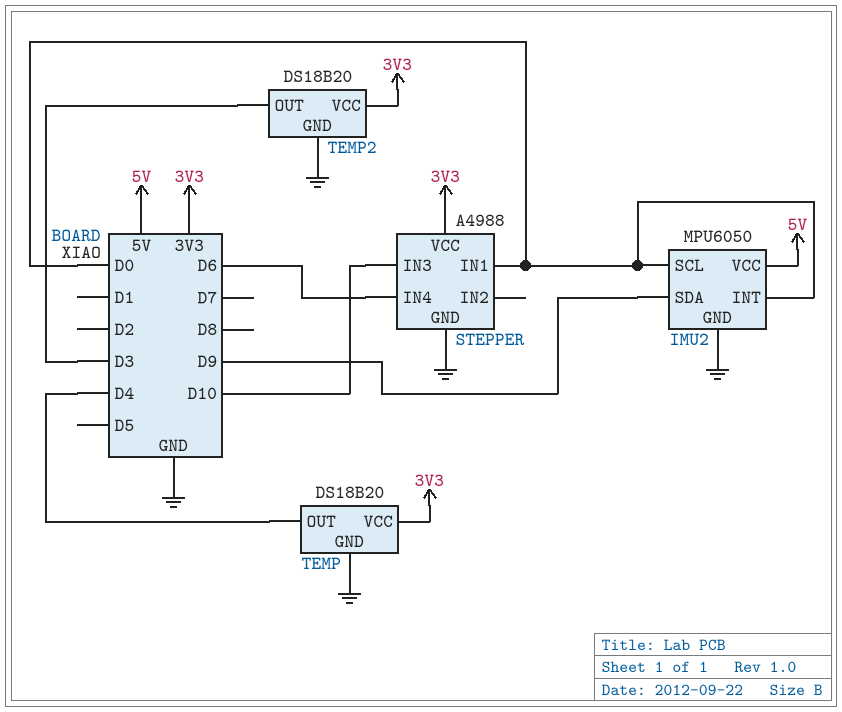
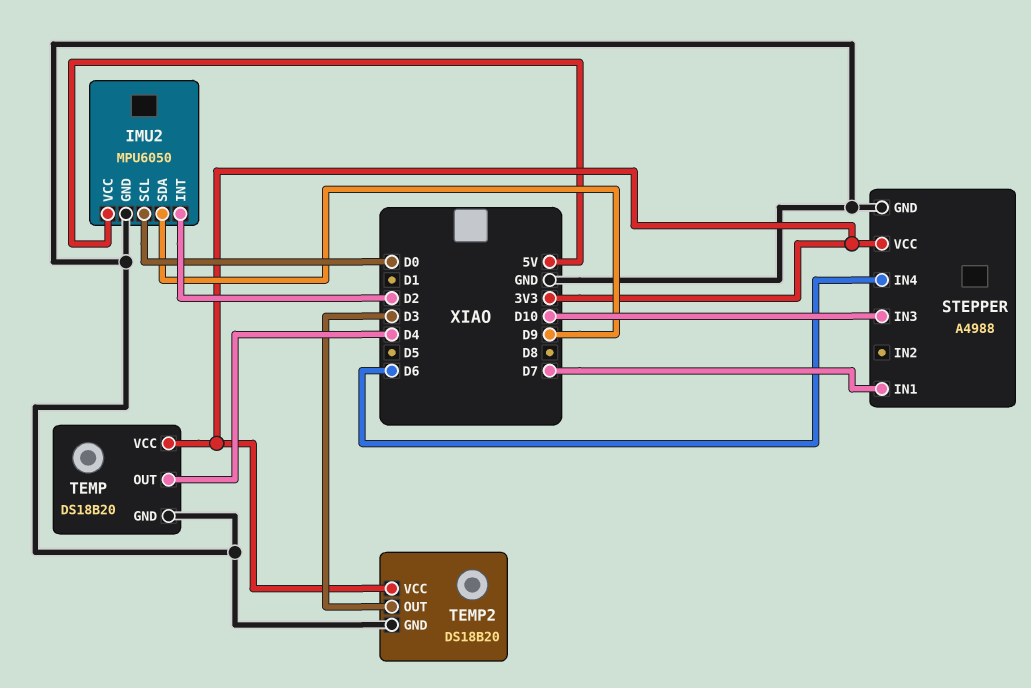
IMU2 pin INT: D0 -> D2
STEPPER pin IN1: D0 -> D7

